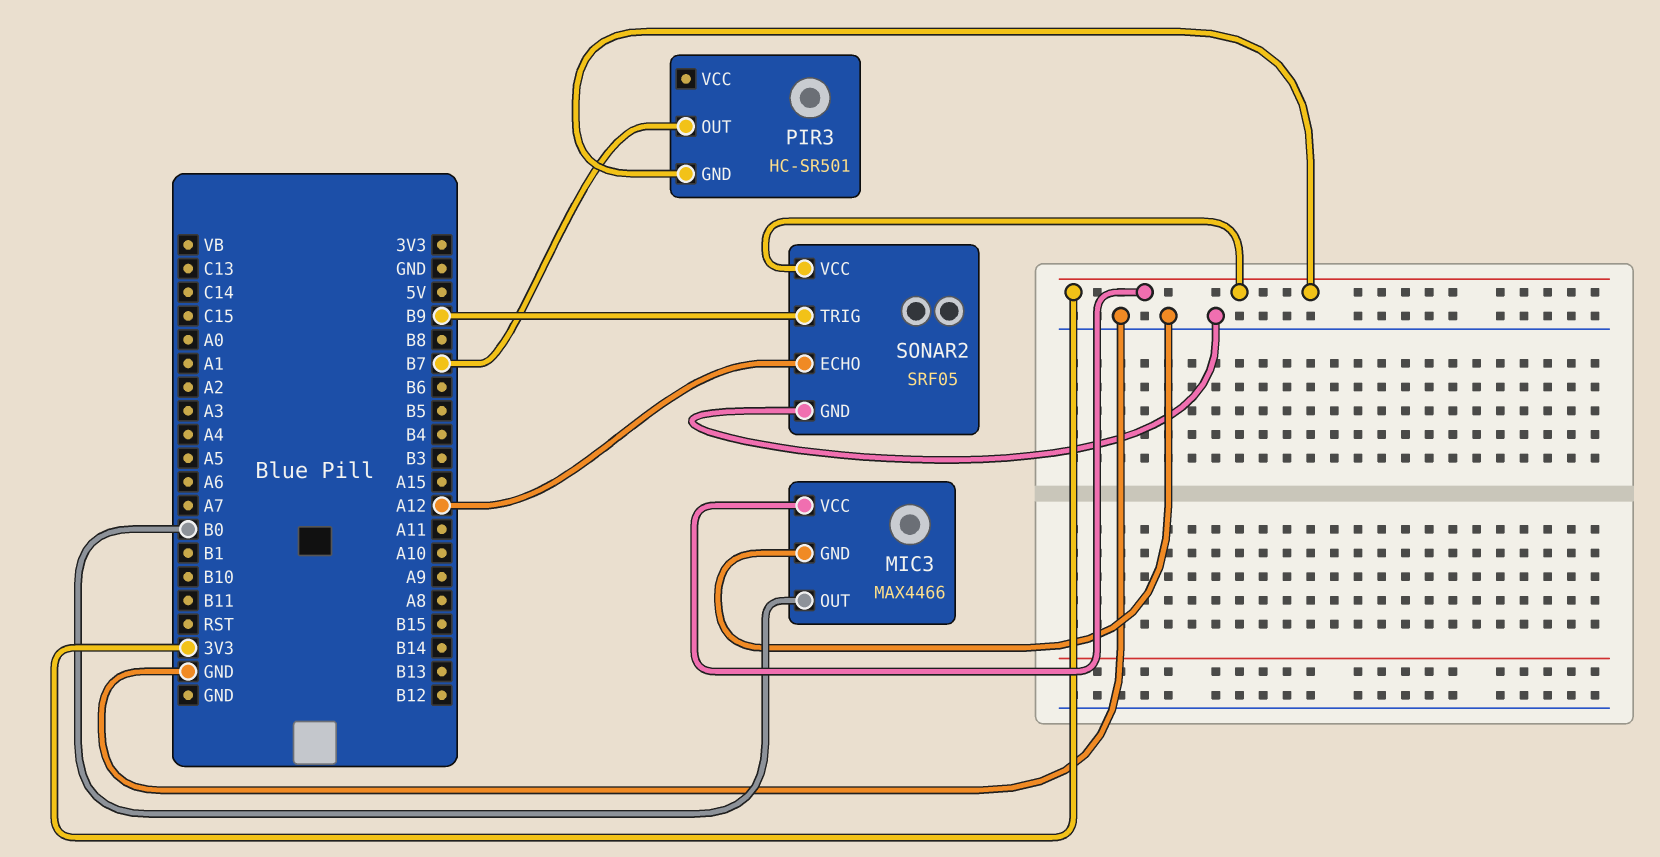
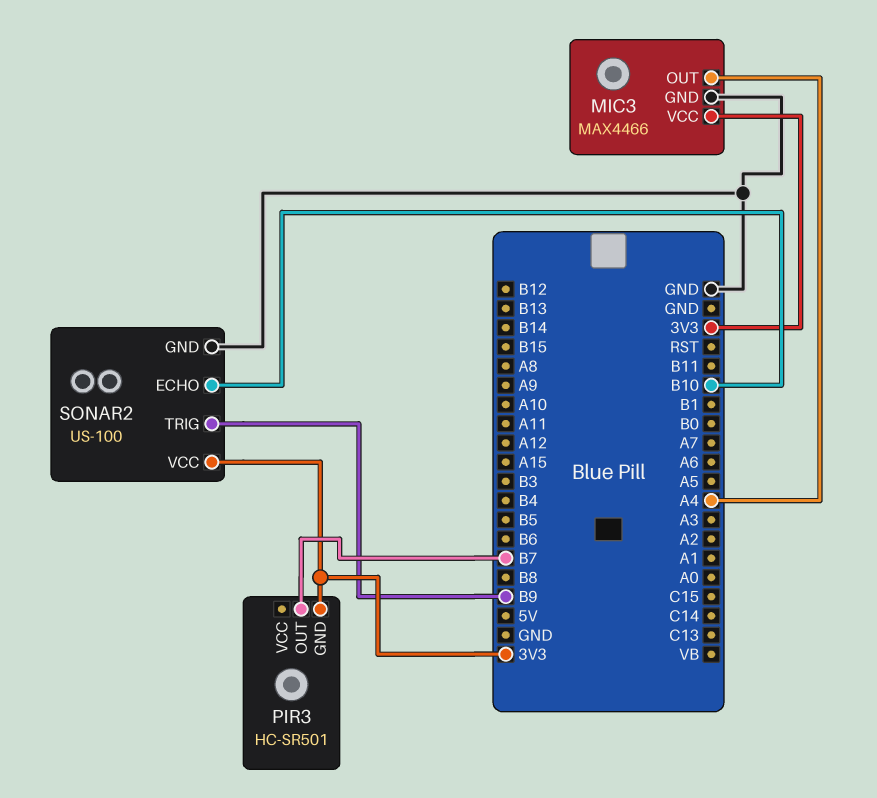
MIC3 pin OUT: B0 -> A4
SONAR2: SRF05 -> US-100
SONAR2 pin ECHO: A12 -> B10

